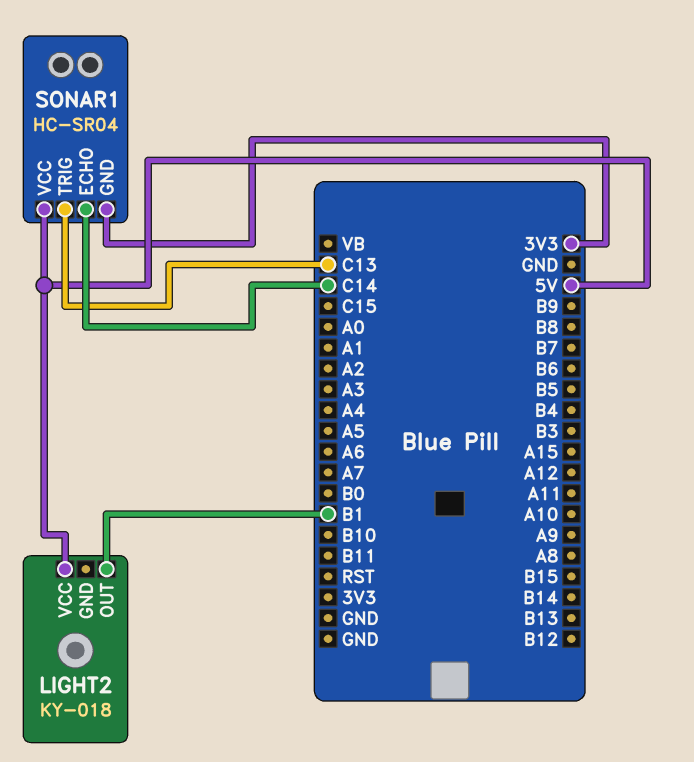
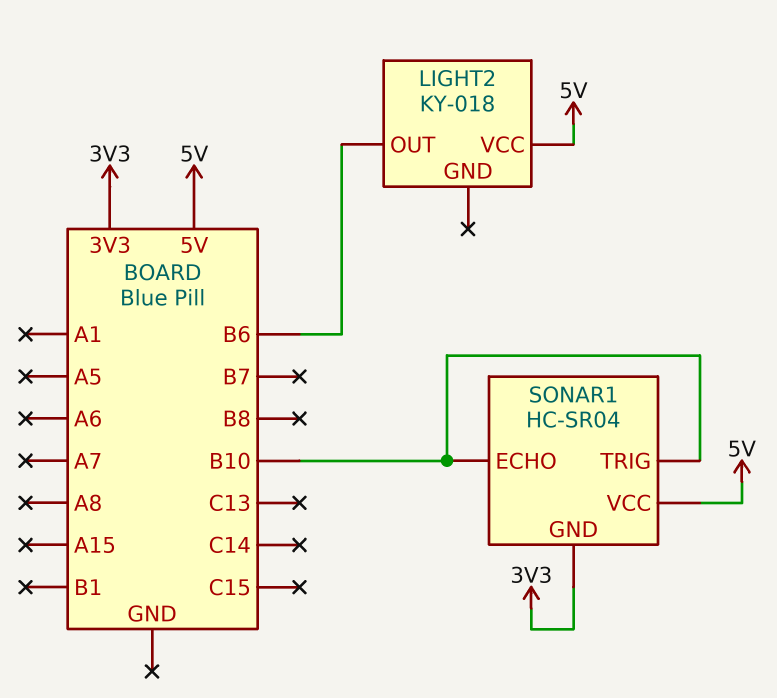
LIGHT2 pin OUT: B1 -> B6
SONAR1 pin ECHO: C14 -> B10
SONAR1 pin TRIG: C13 -> B10

